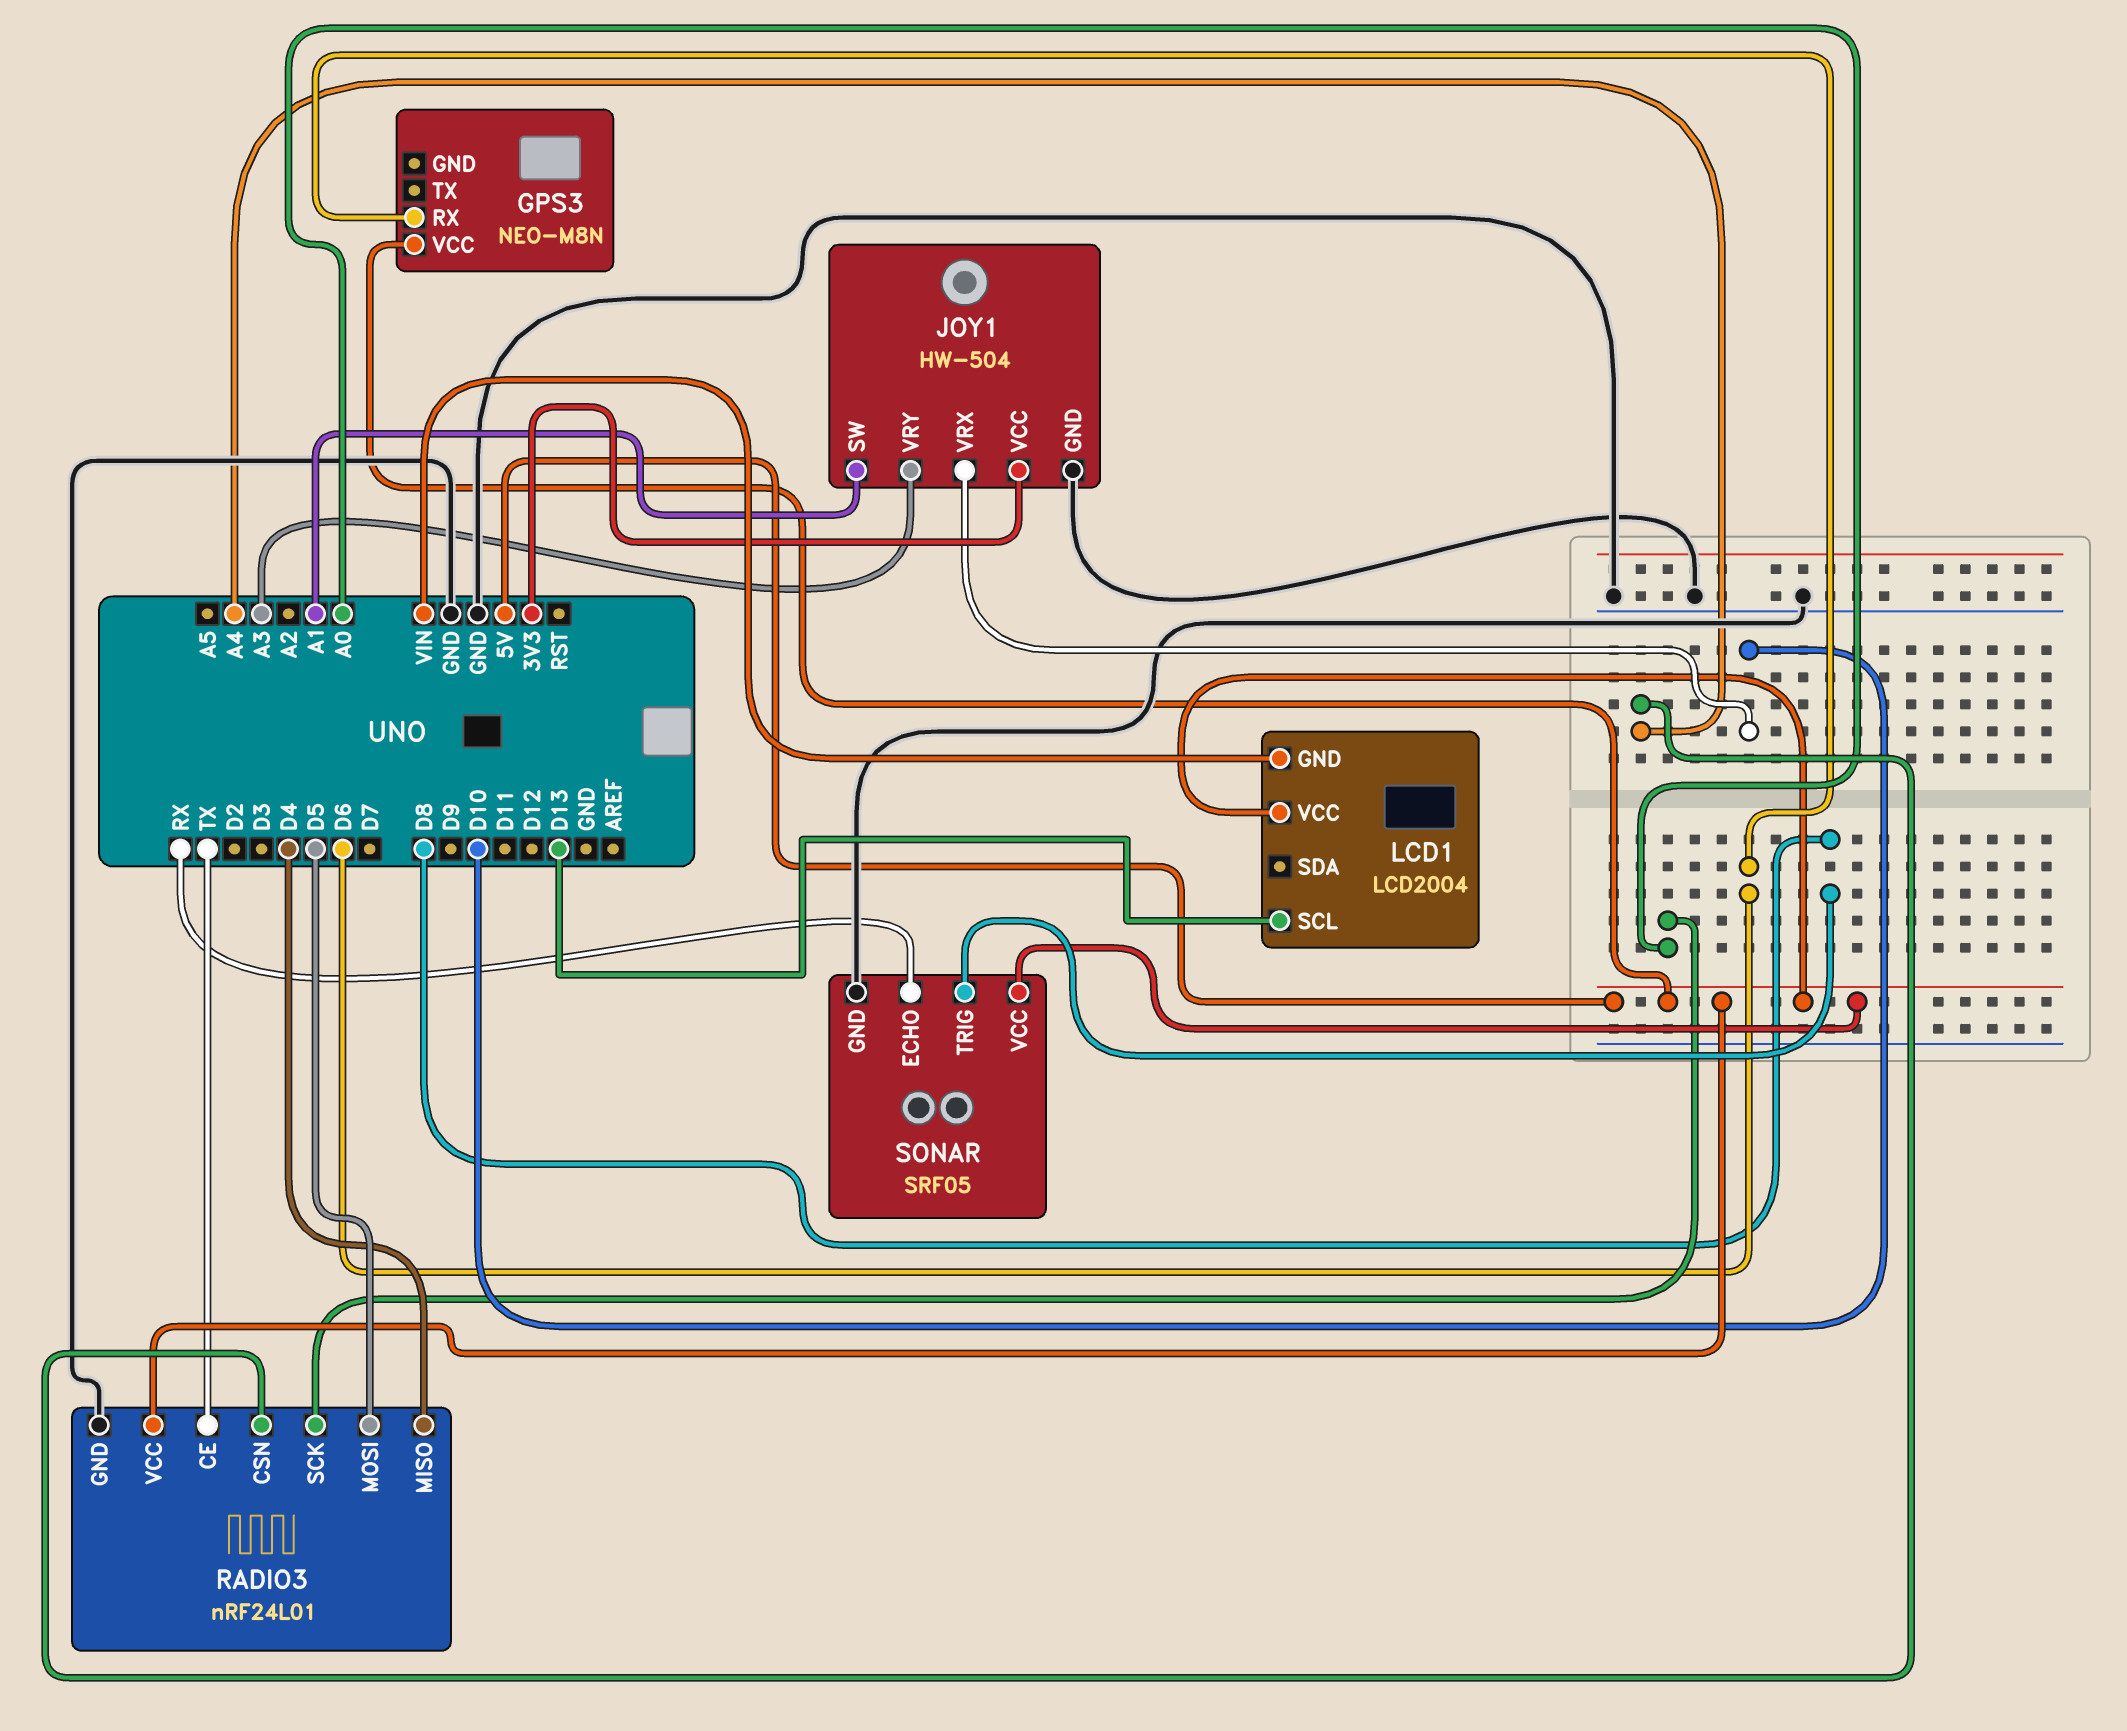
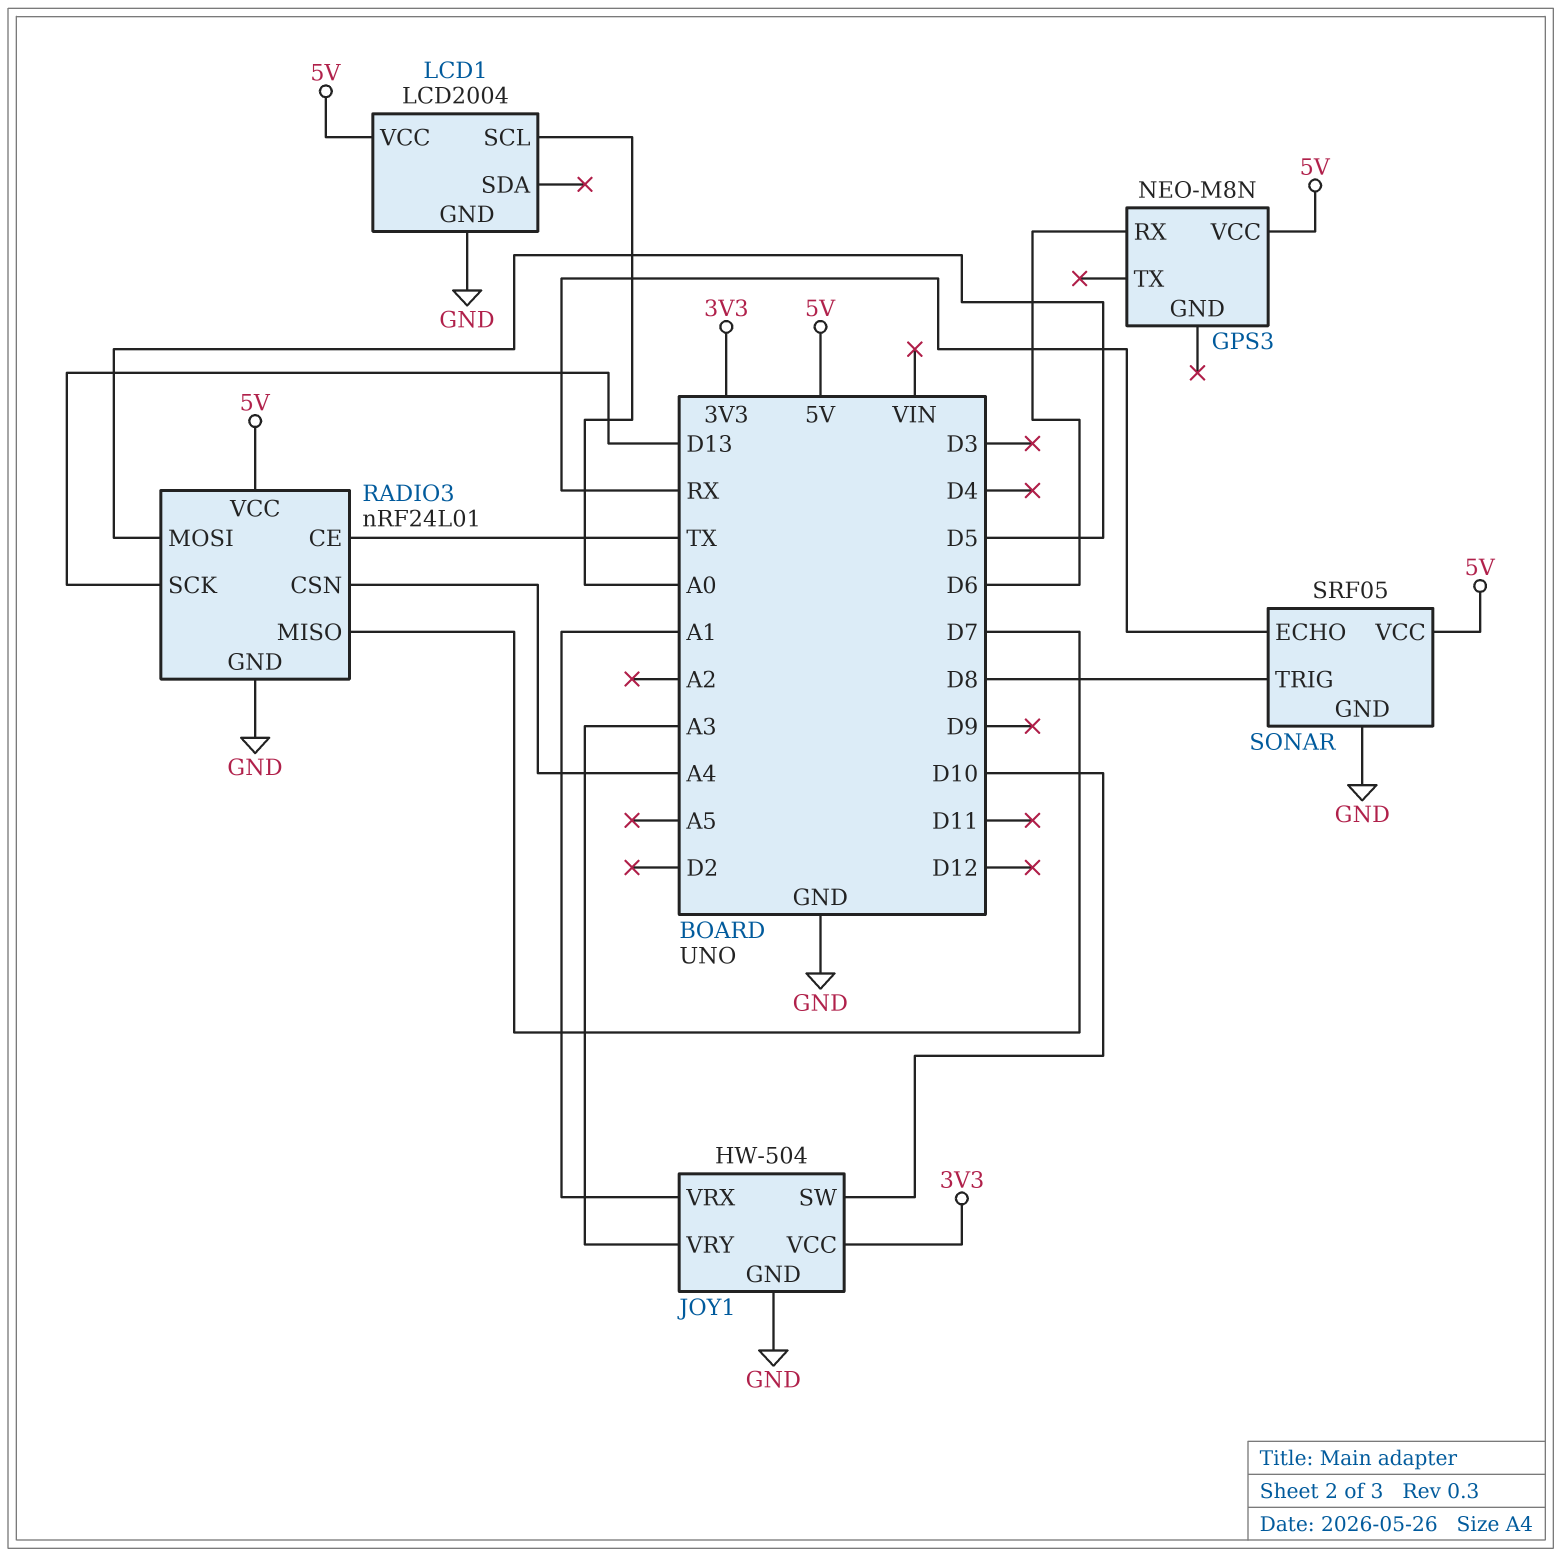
JOY1 pin SW: A1 -> D10
JOY1 pin VRX: D10 -> A1
LCD1 pin GND: VIN -> GND
LCD1 pin SCL: D13 -> A0
RADIO3 pin MISO: D4 -> D7
RADIO3 pin SCK: A0 -> D13

